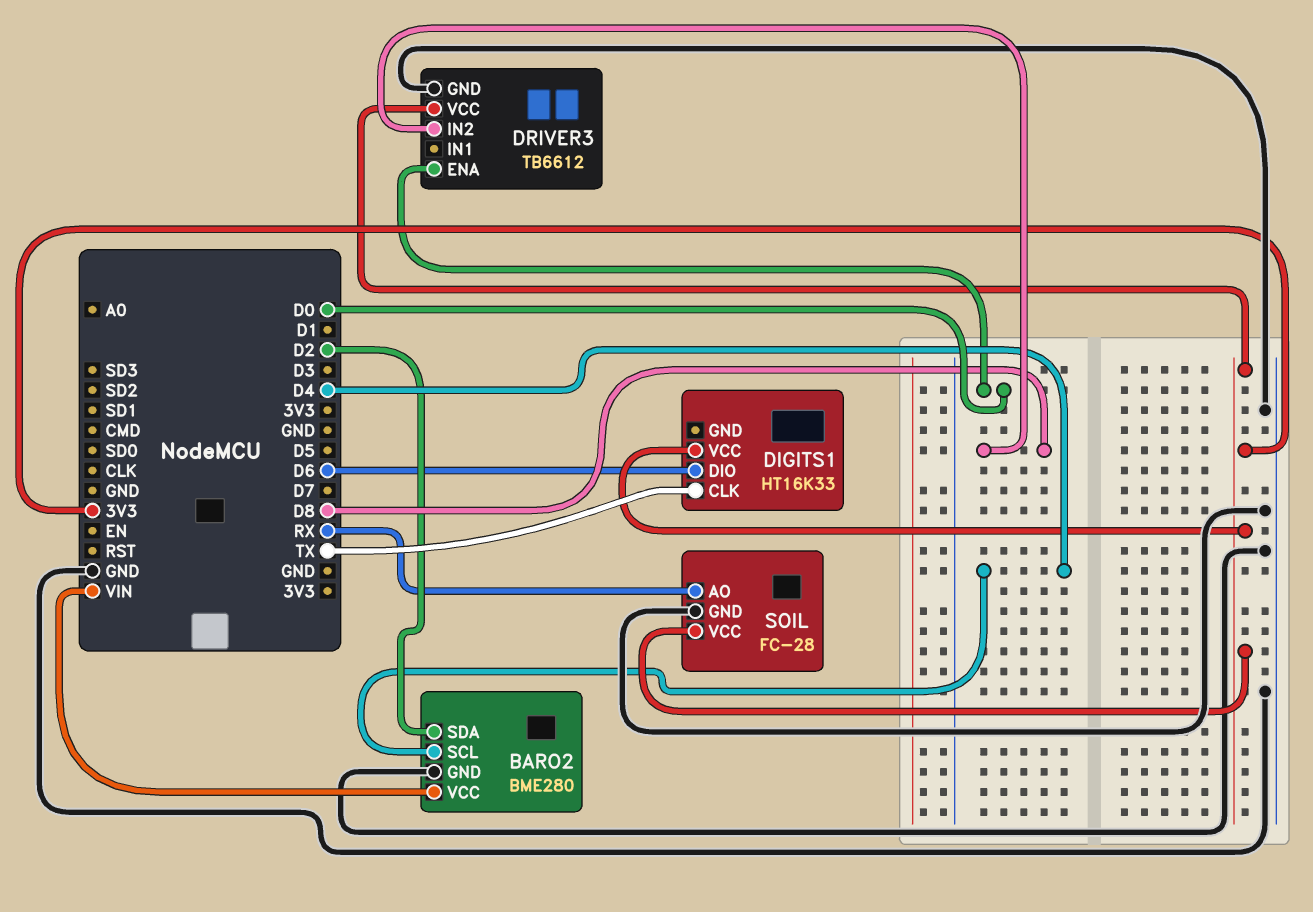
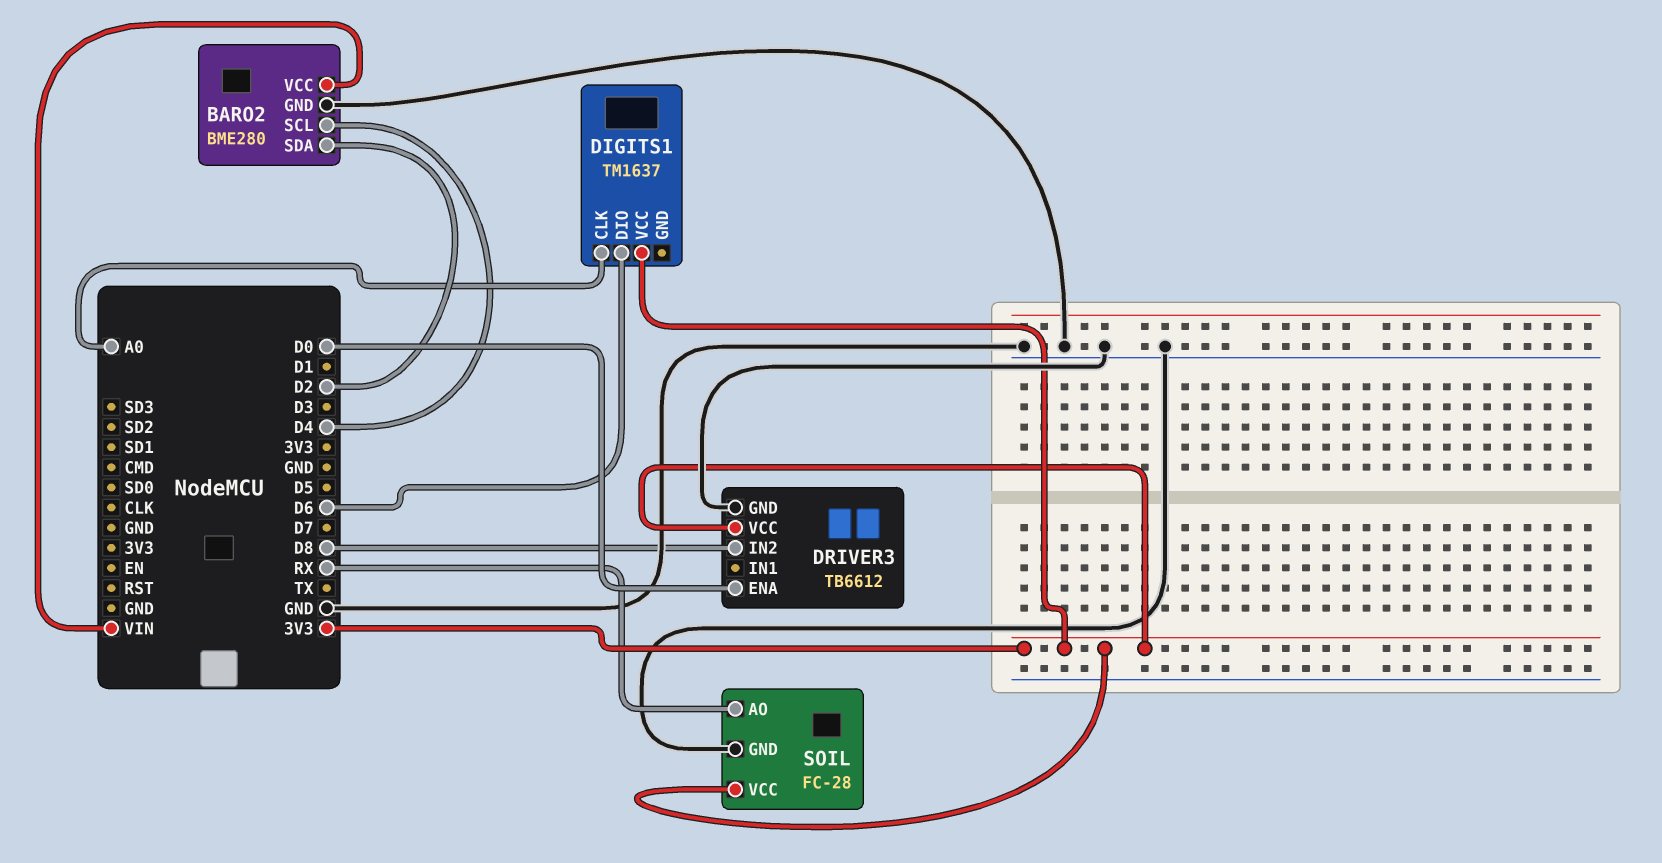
DIGITS1: HT16K33 -> TM1637
DIGITS1 pin CLK: TX -> A0

